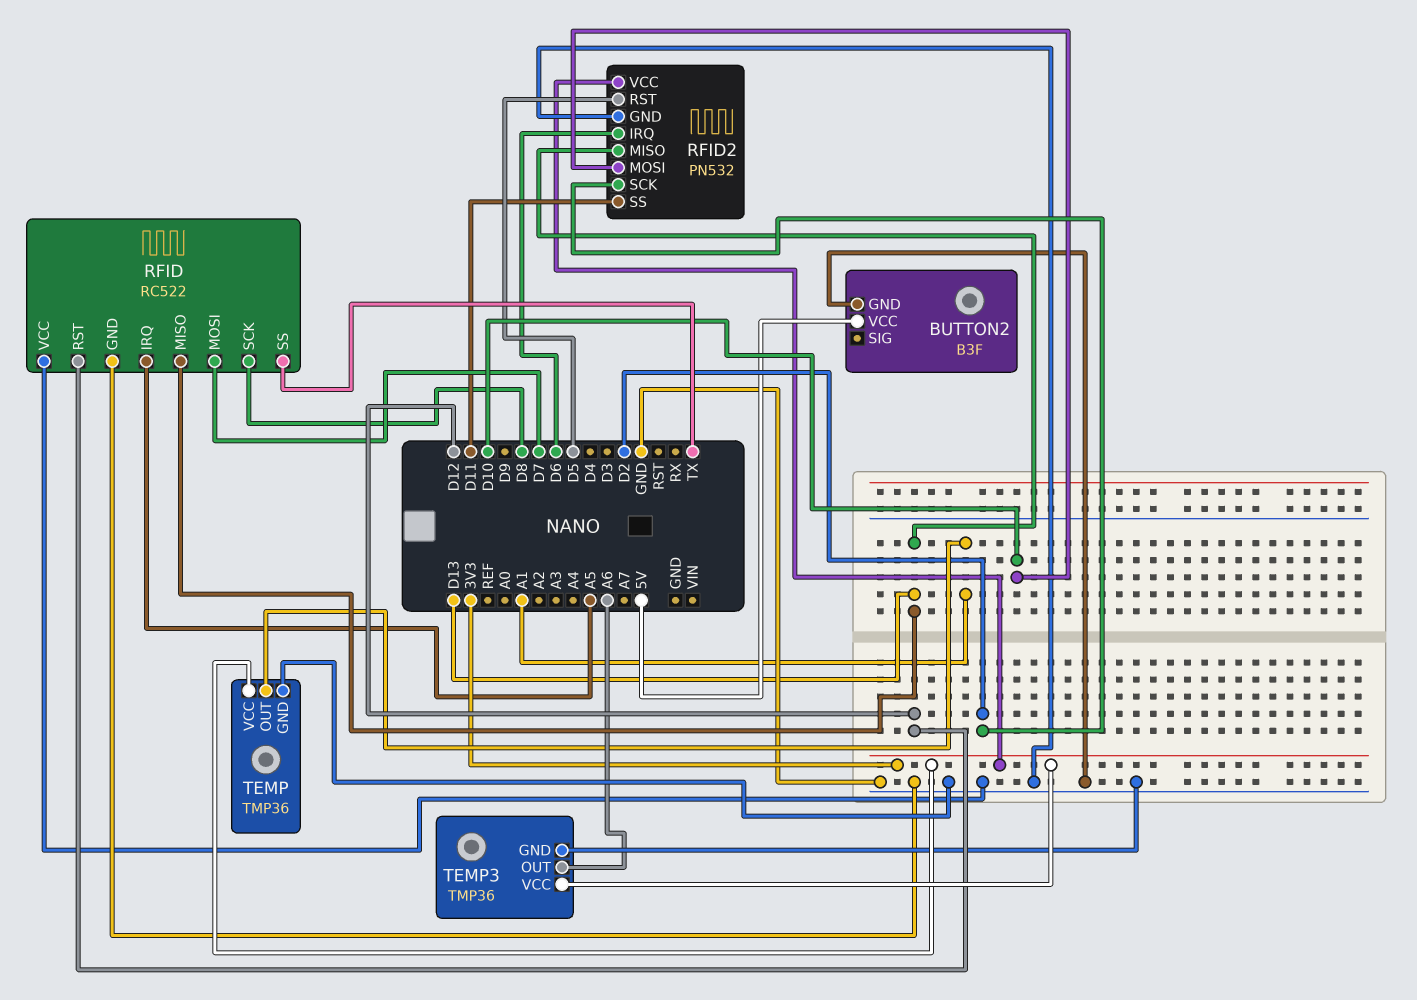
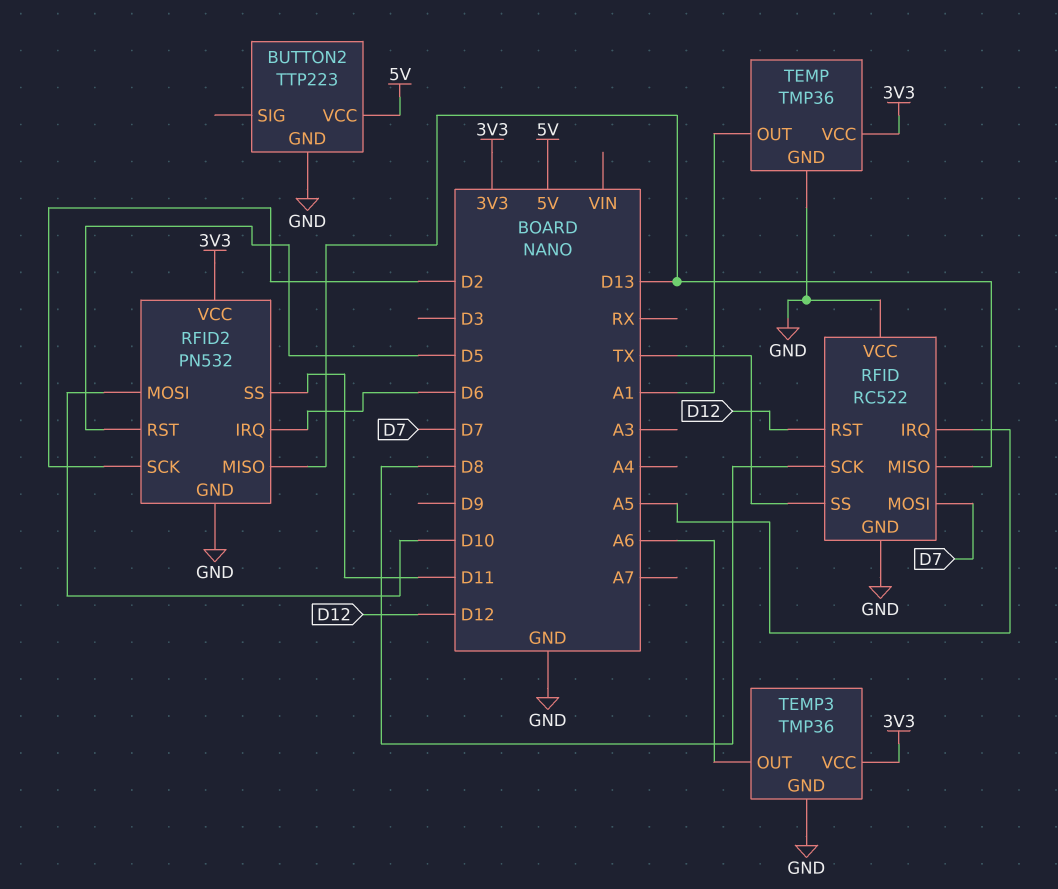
BUTTON2: B3F -> TTP223

